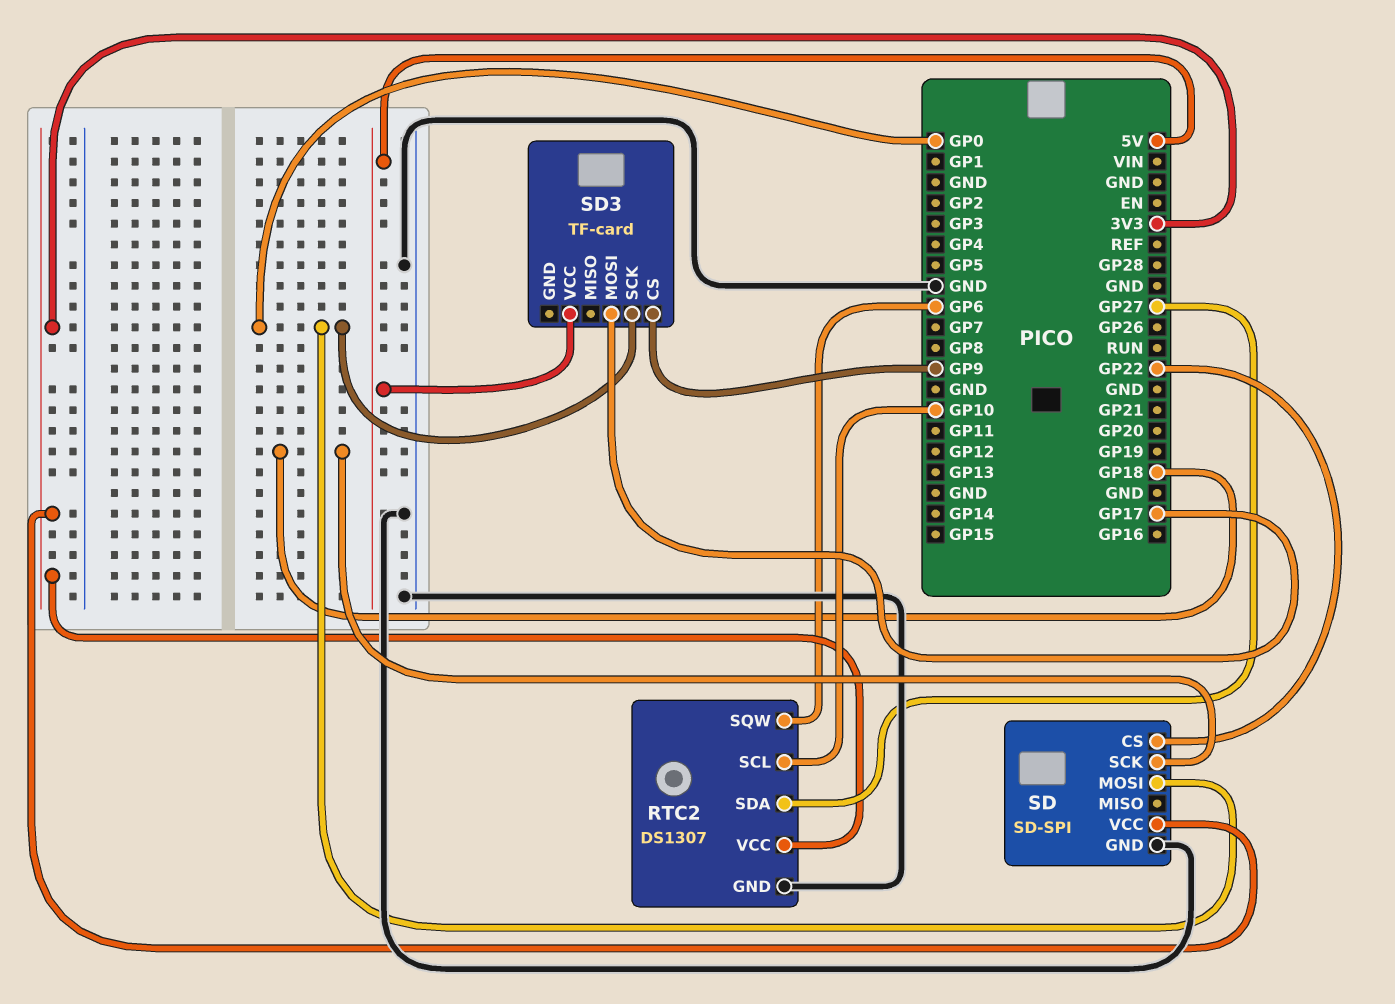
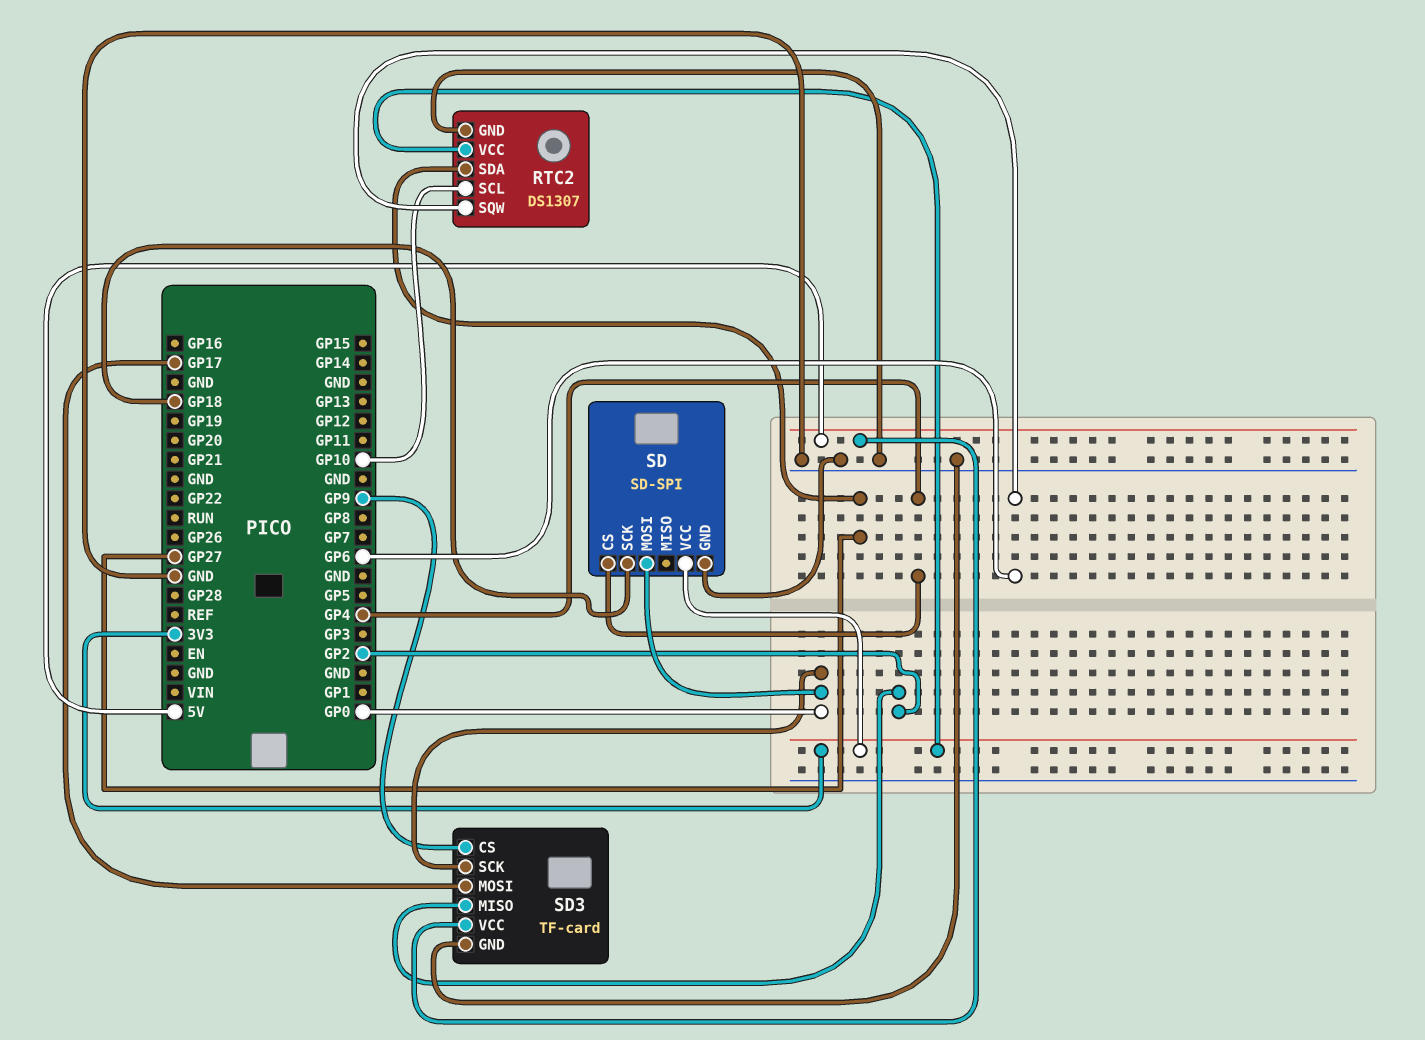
SD pin CS: GP22 -> GP4
SD3 pin GND: none -> GND
SD3 pin MISO: none -> GP2

